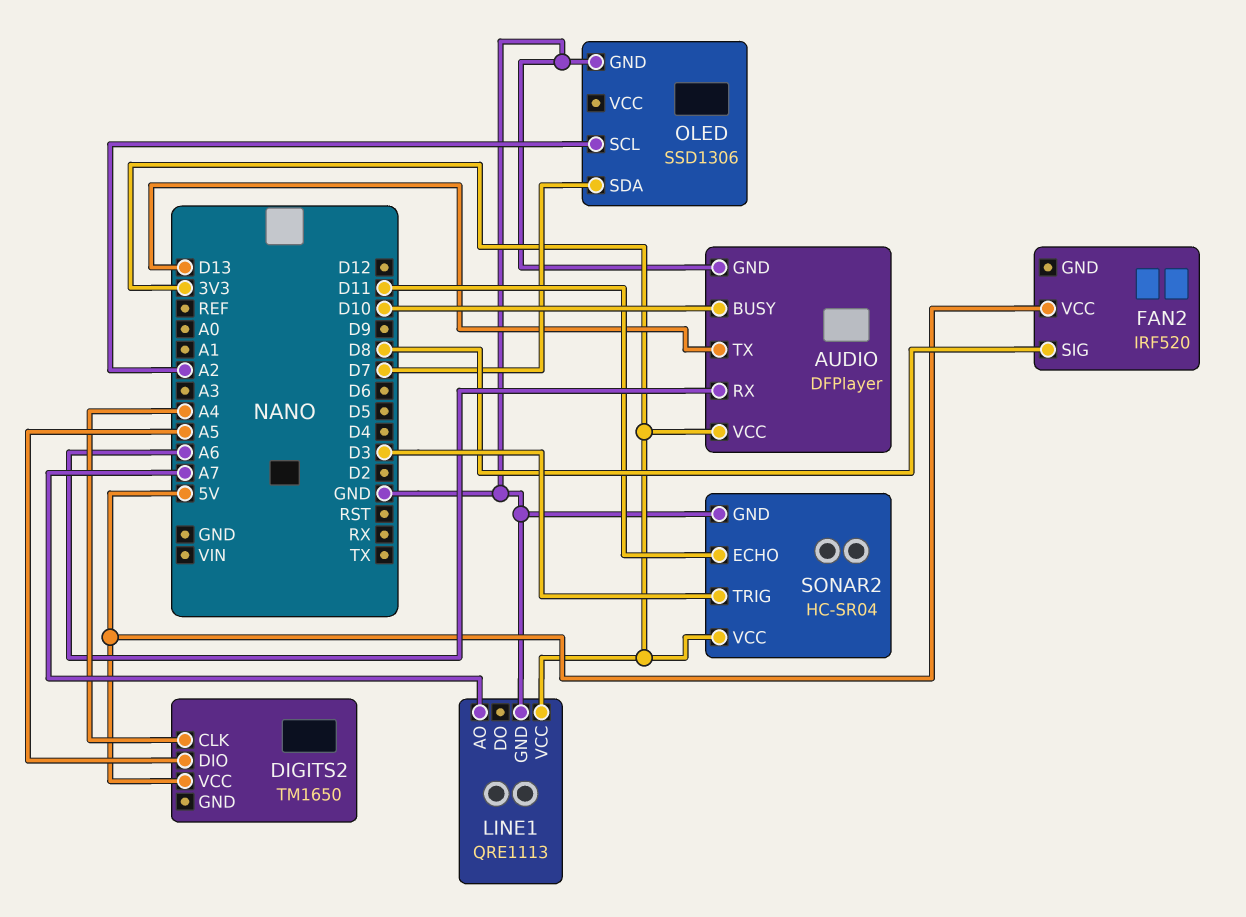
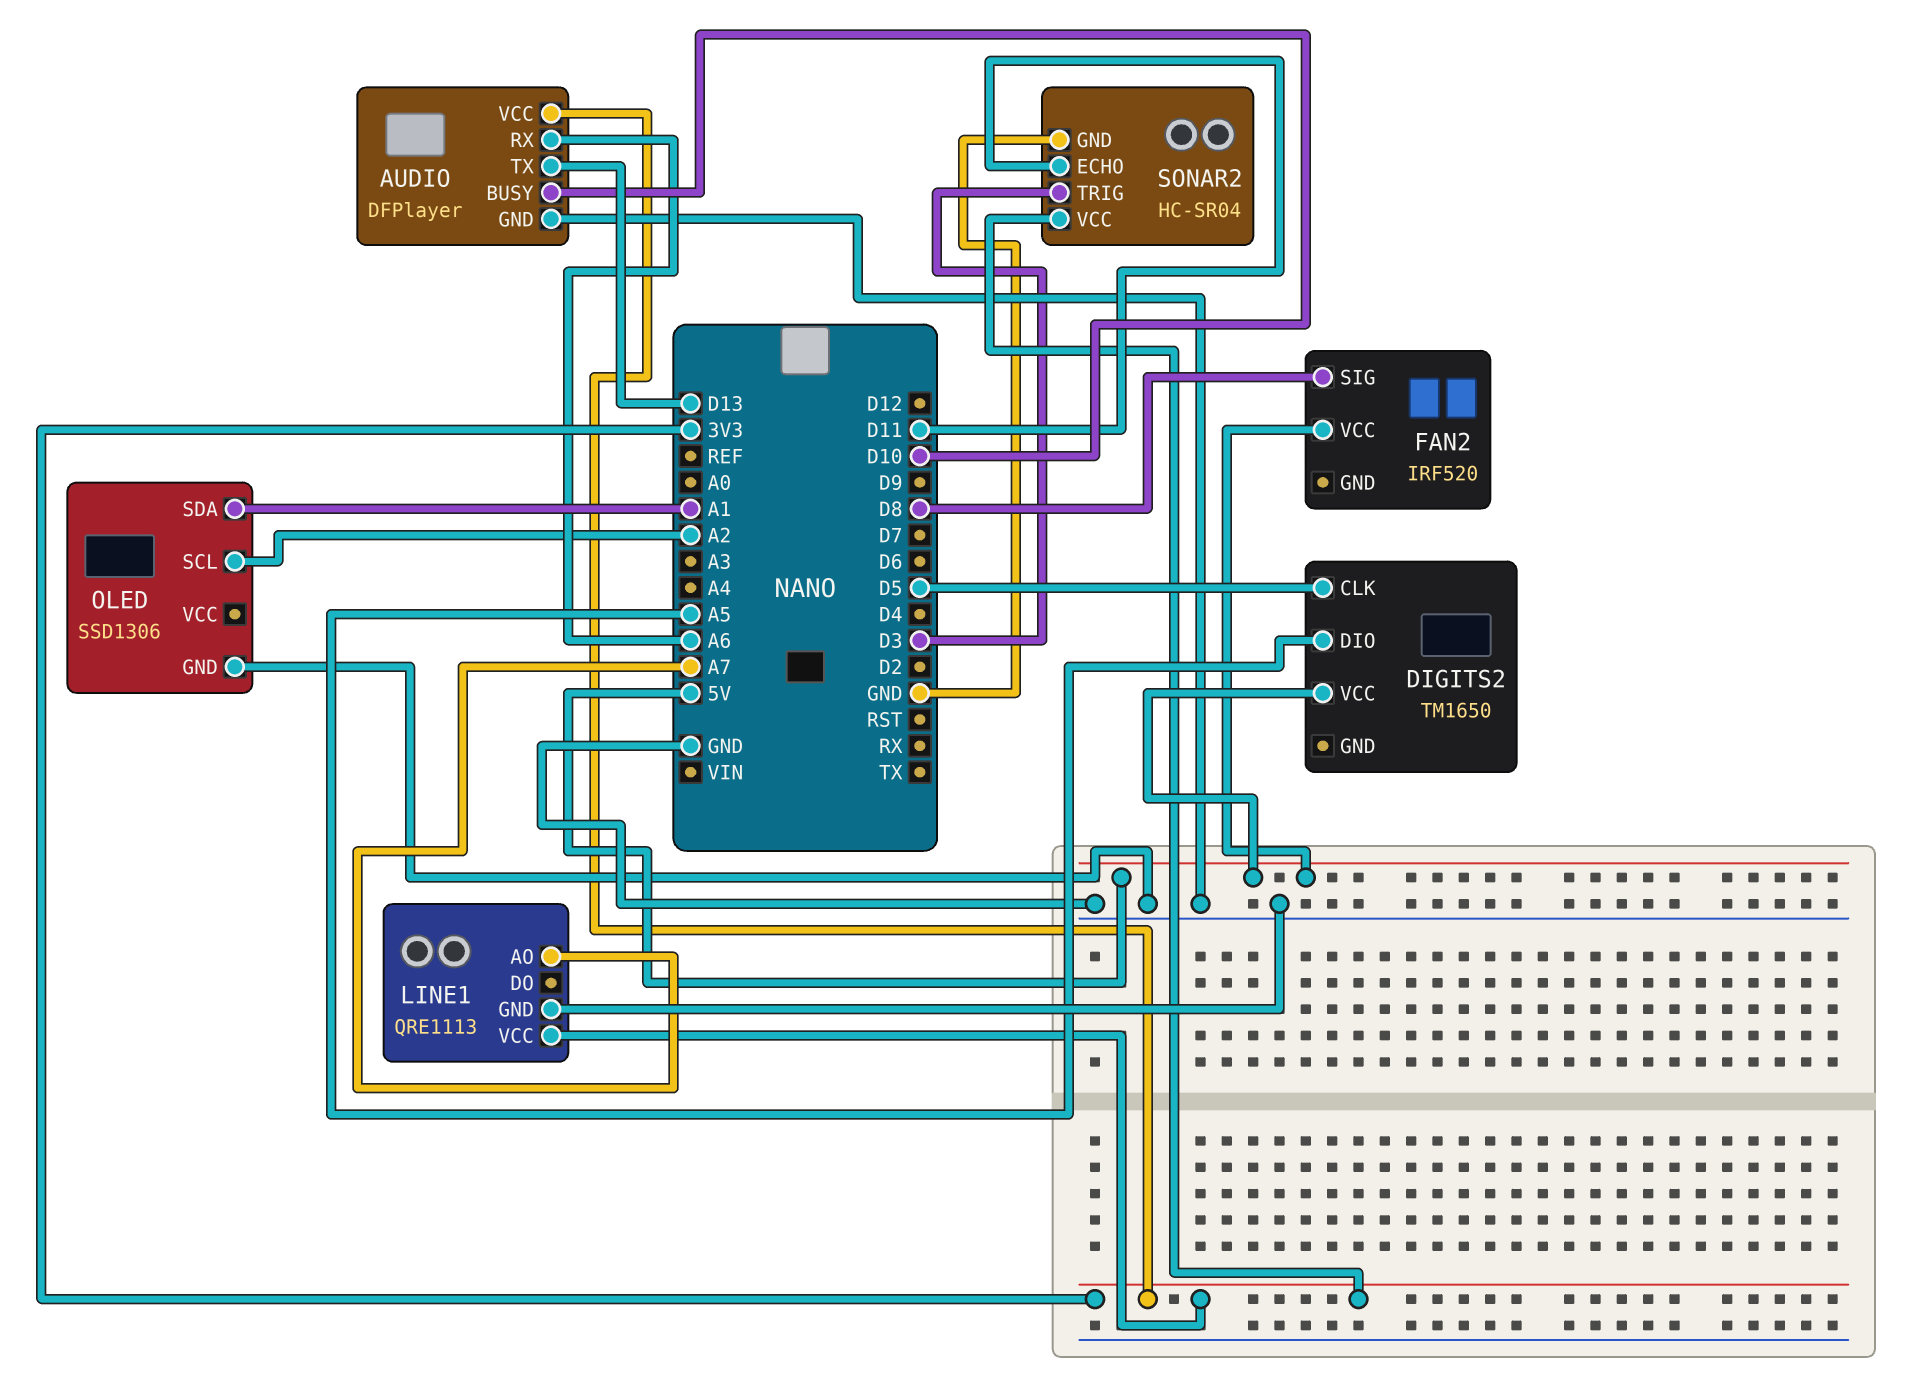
DIGITS2 pin CLK: A4 -> D5
OLED pin SDA: D7 -> A1

